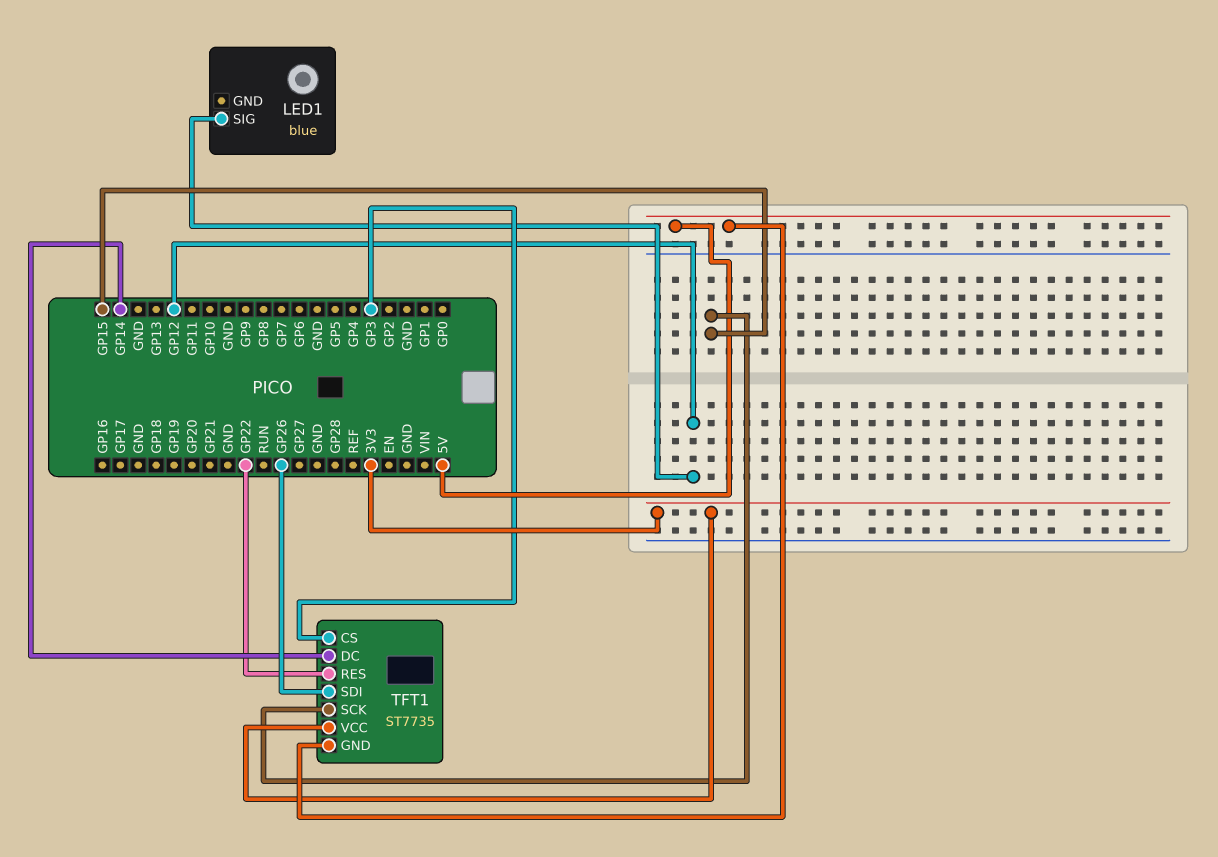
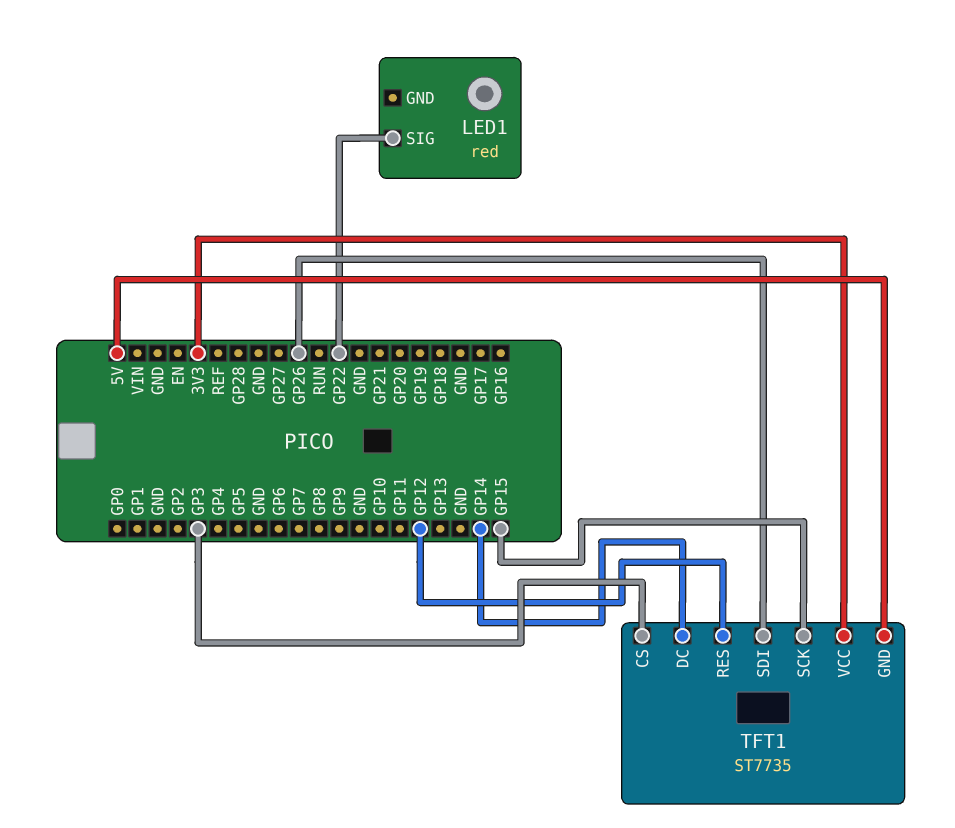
LED1: blue -> red
LED1 pin SIG: GP12 -> GP22
TFT1 pin RES: GP22 -> GP12

